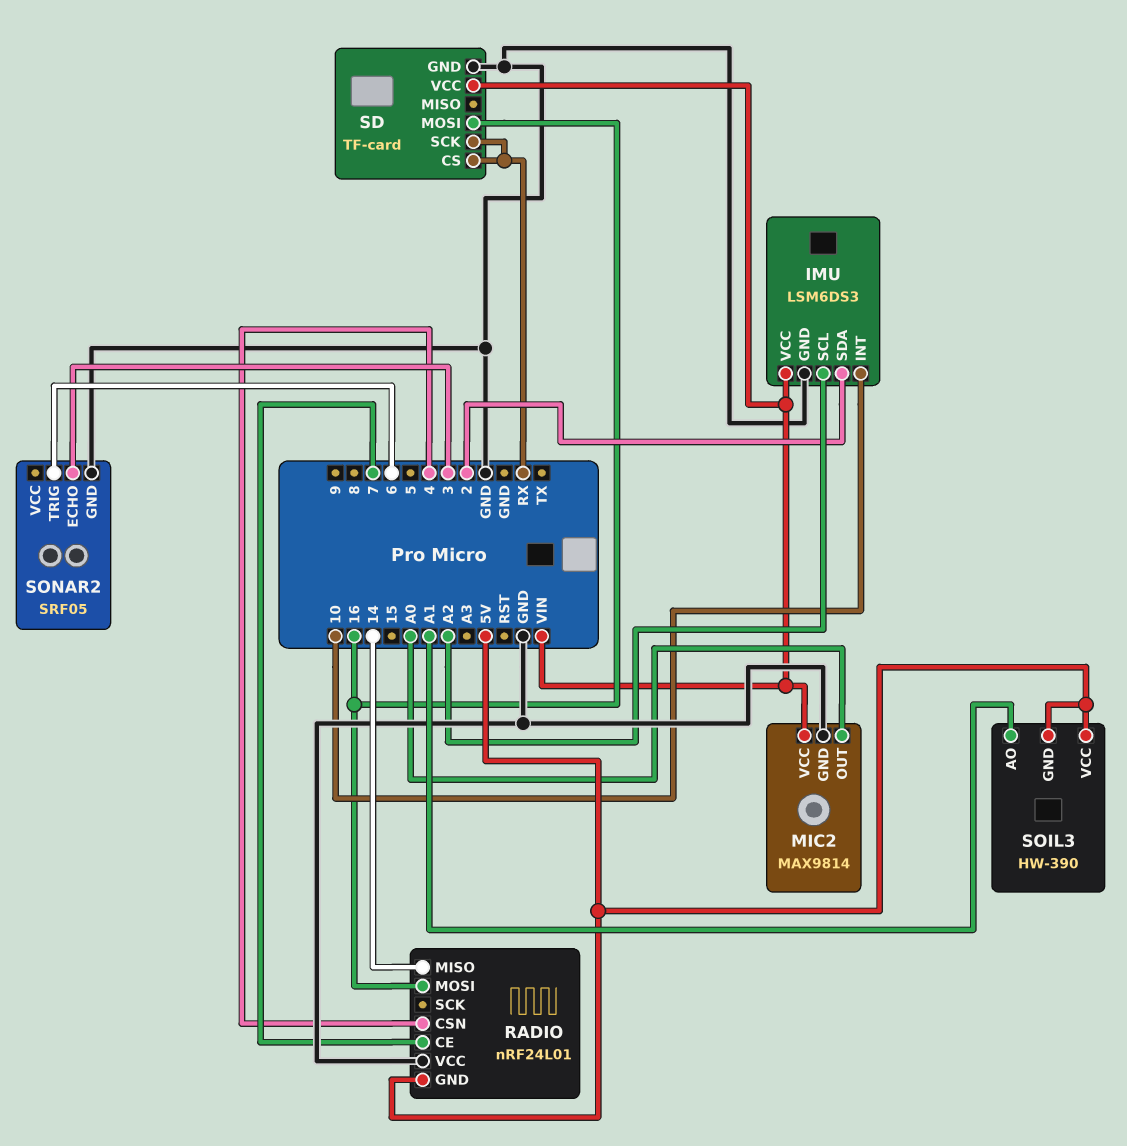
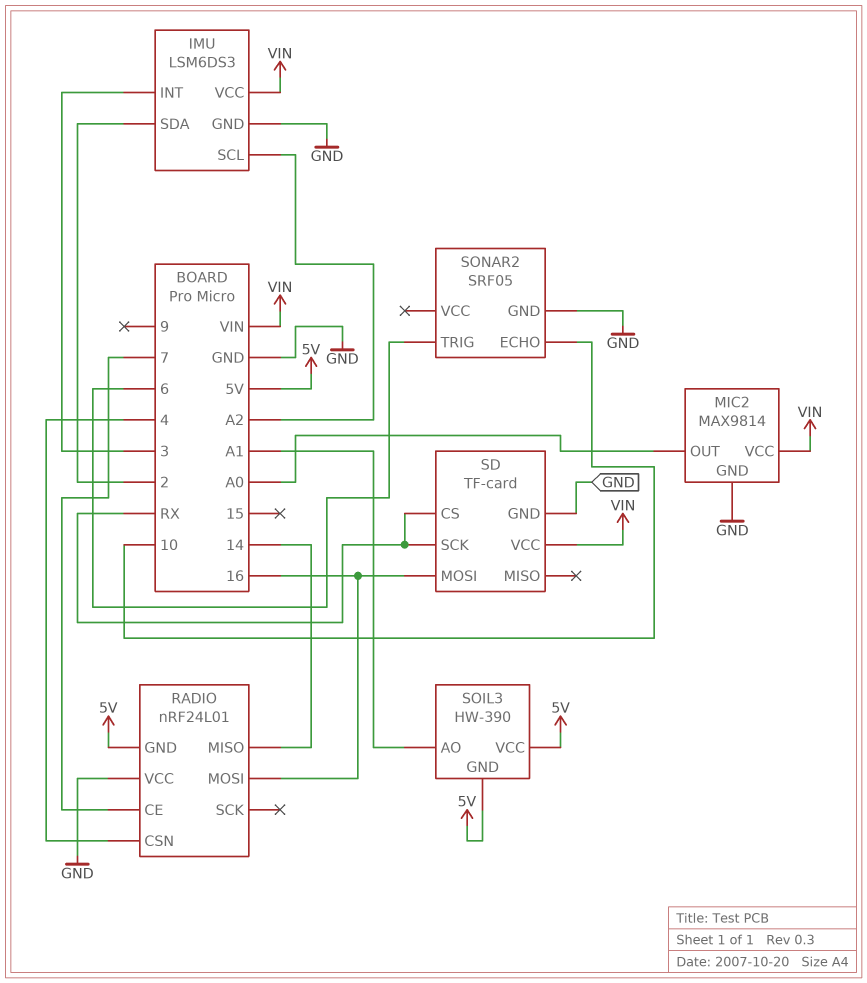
IMU pin INT: 10 -> 3
SONAR2 pin ECHO: 3 -> 10

